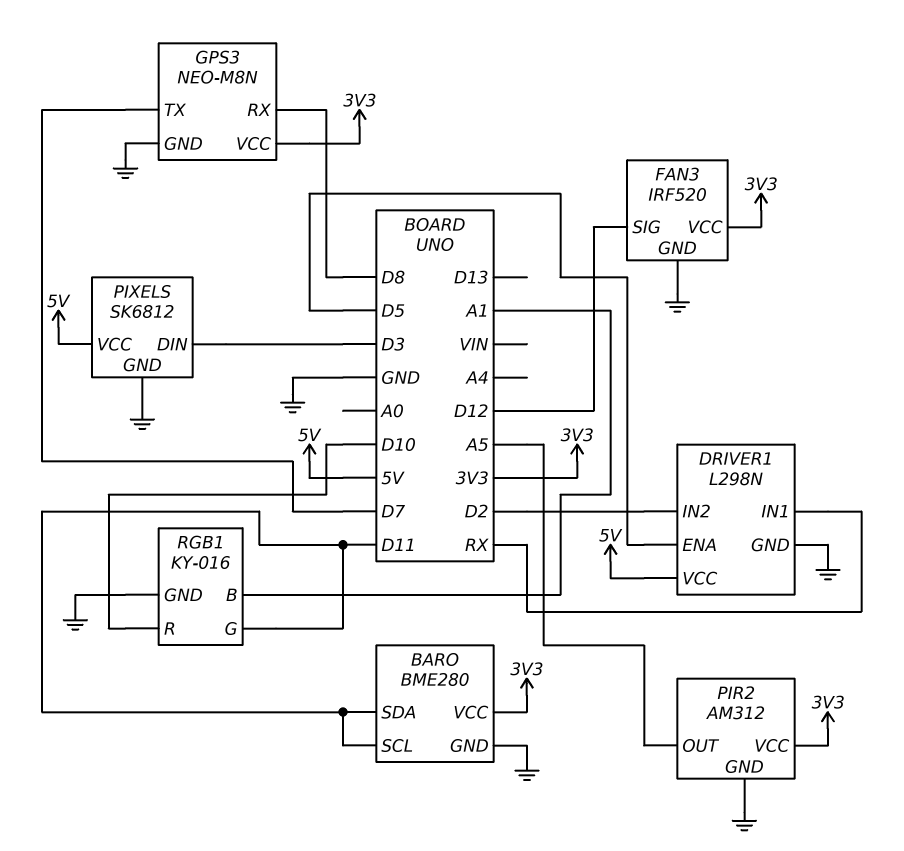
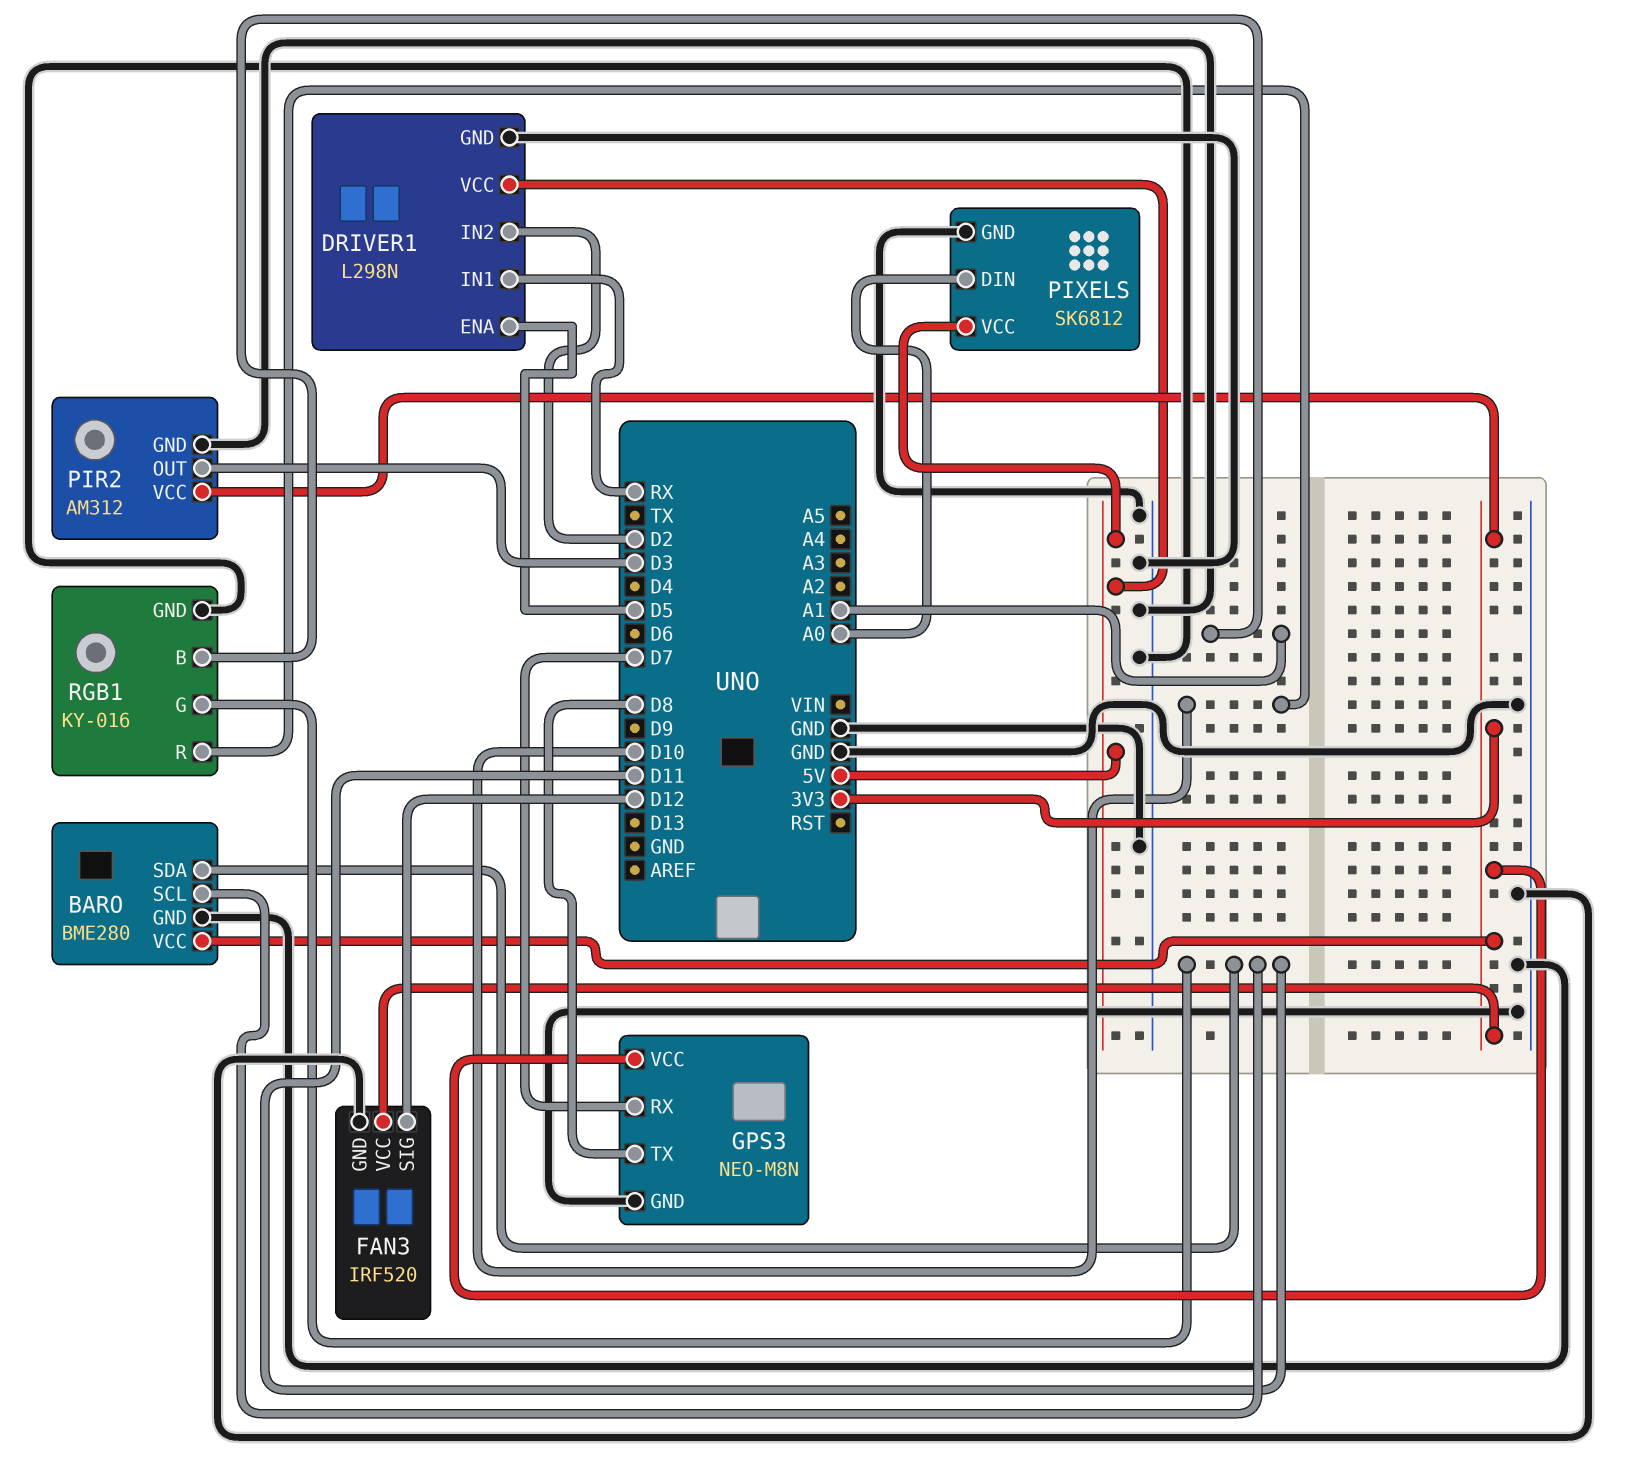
GPS3 pin RX: D8 -> D7
GPS3 pin TX: D7 -> D8
PIR2 pin OUT: A5 -> D3
PIXELS pin DIN: D3 -> A0

